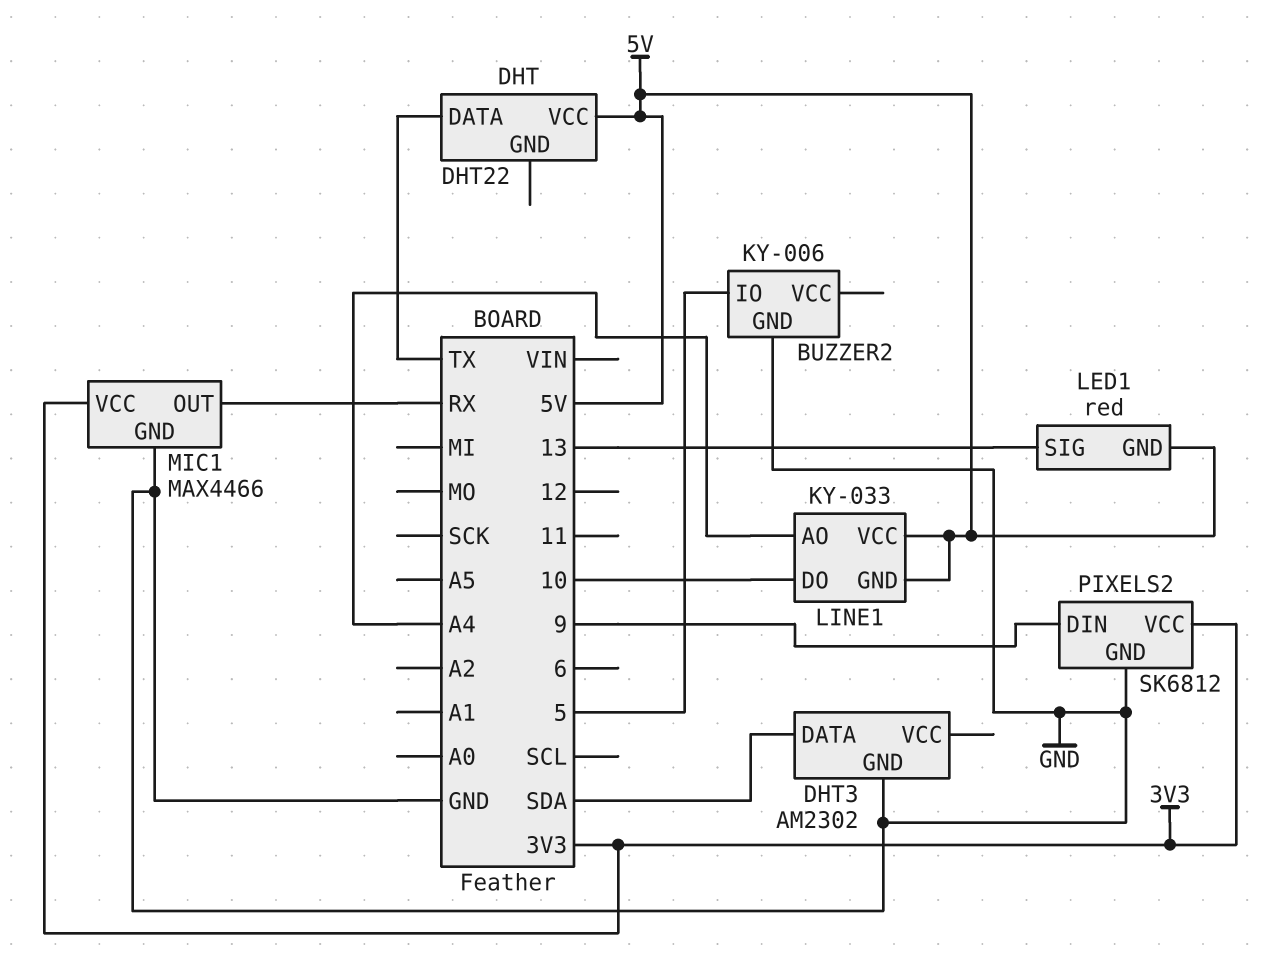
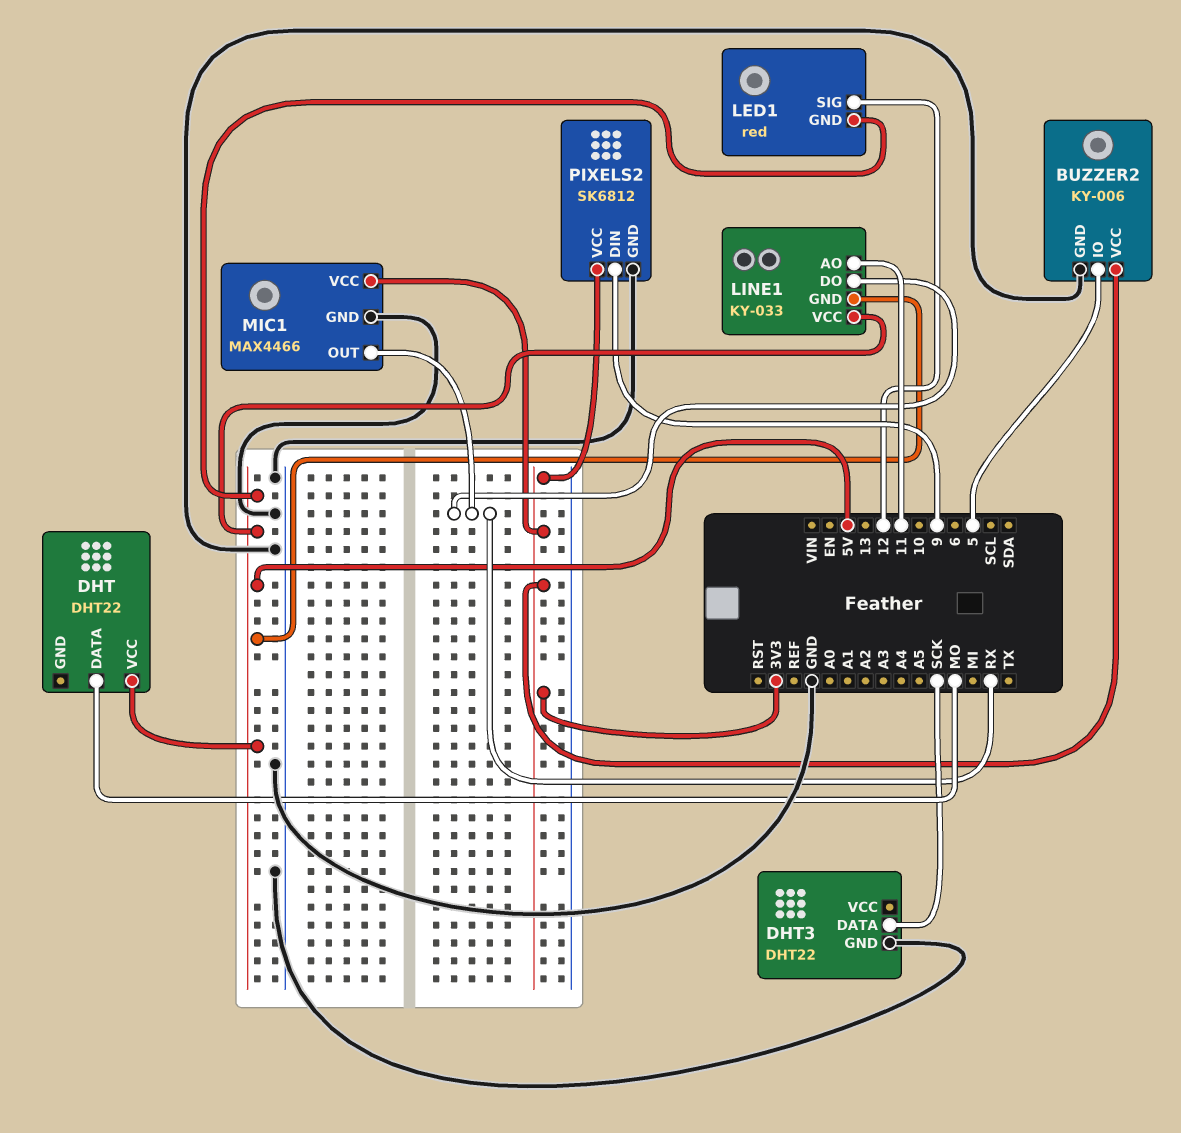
BUZZER2 pin VCC: none -> 3V3
DHT pin DATA: TX -> MO
DHT3: AM2302 -> DHT22
DHT3 pin DATA: SDA -> SCK
LED1 pin SIG: 13 -> 12
LINE1 pin AO: A4 -> 11
LINE1 pin DO: 10 -> RX

